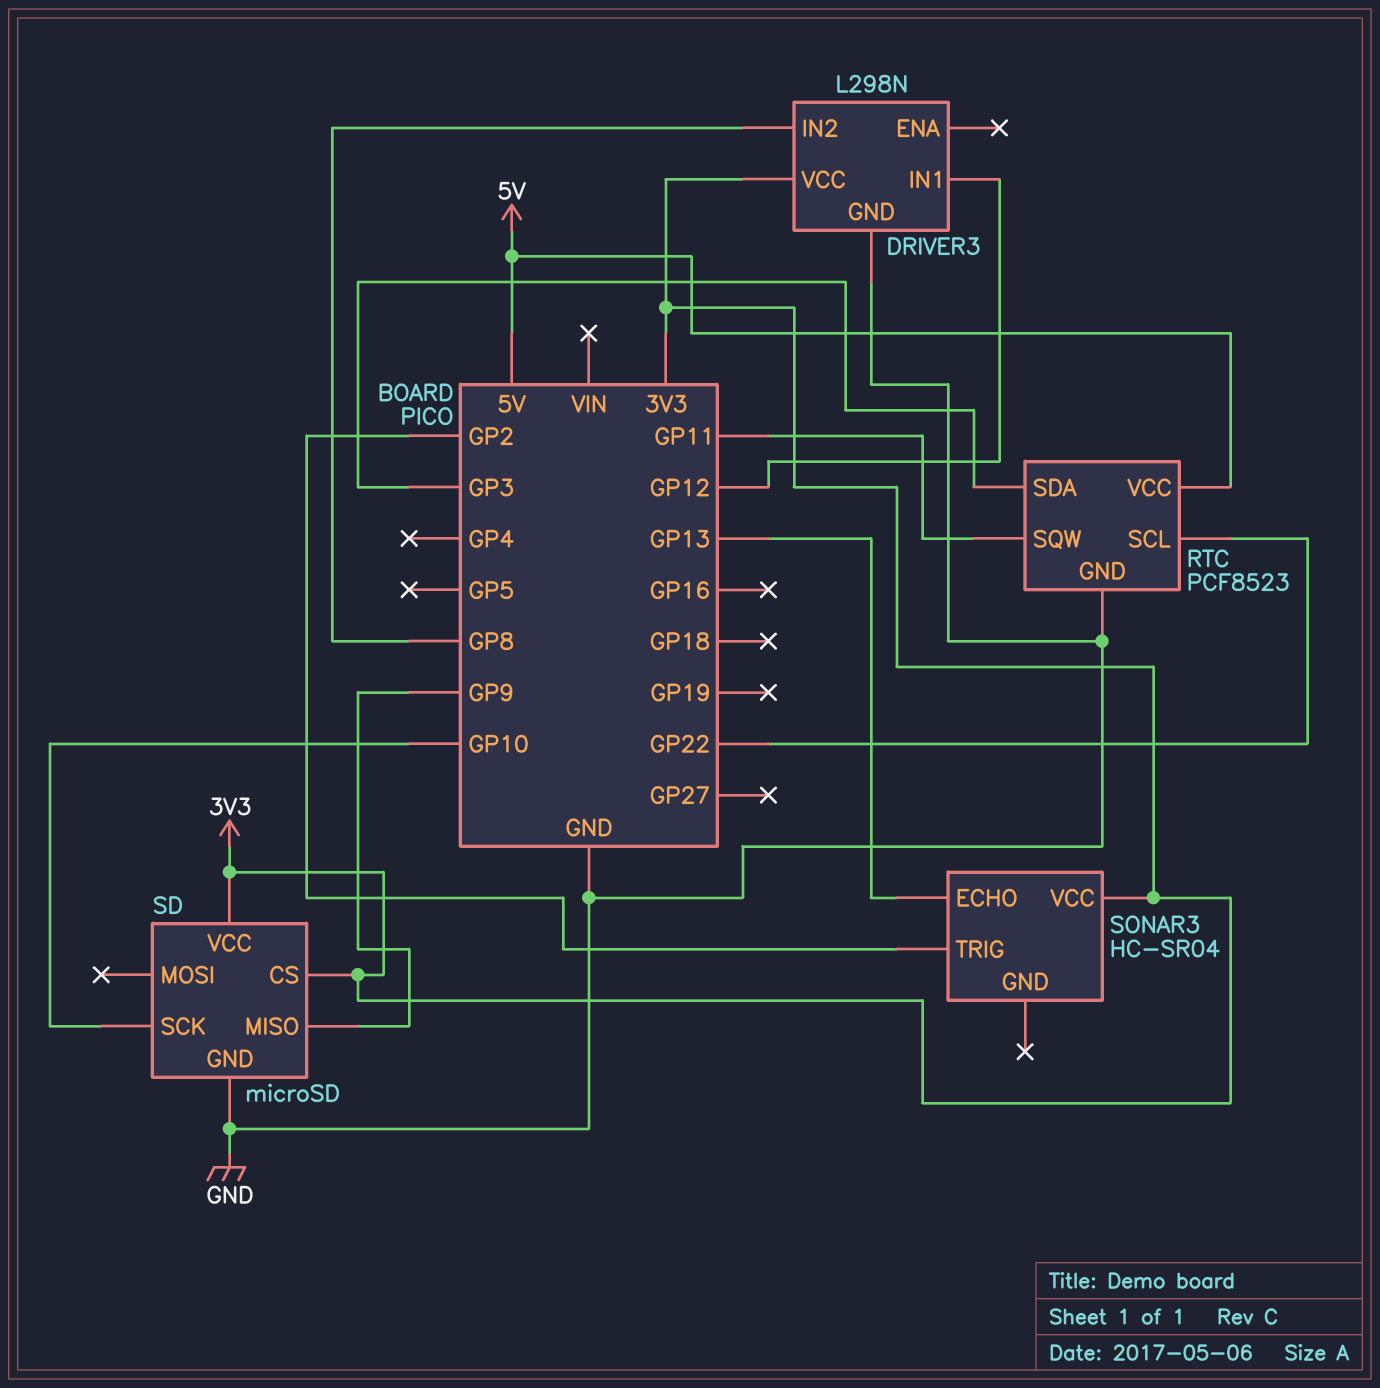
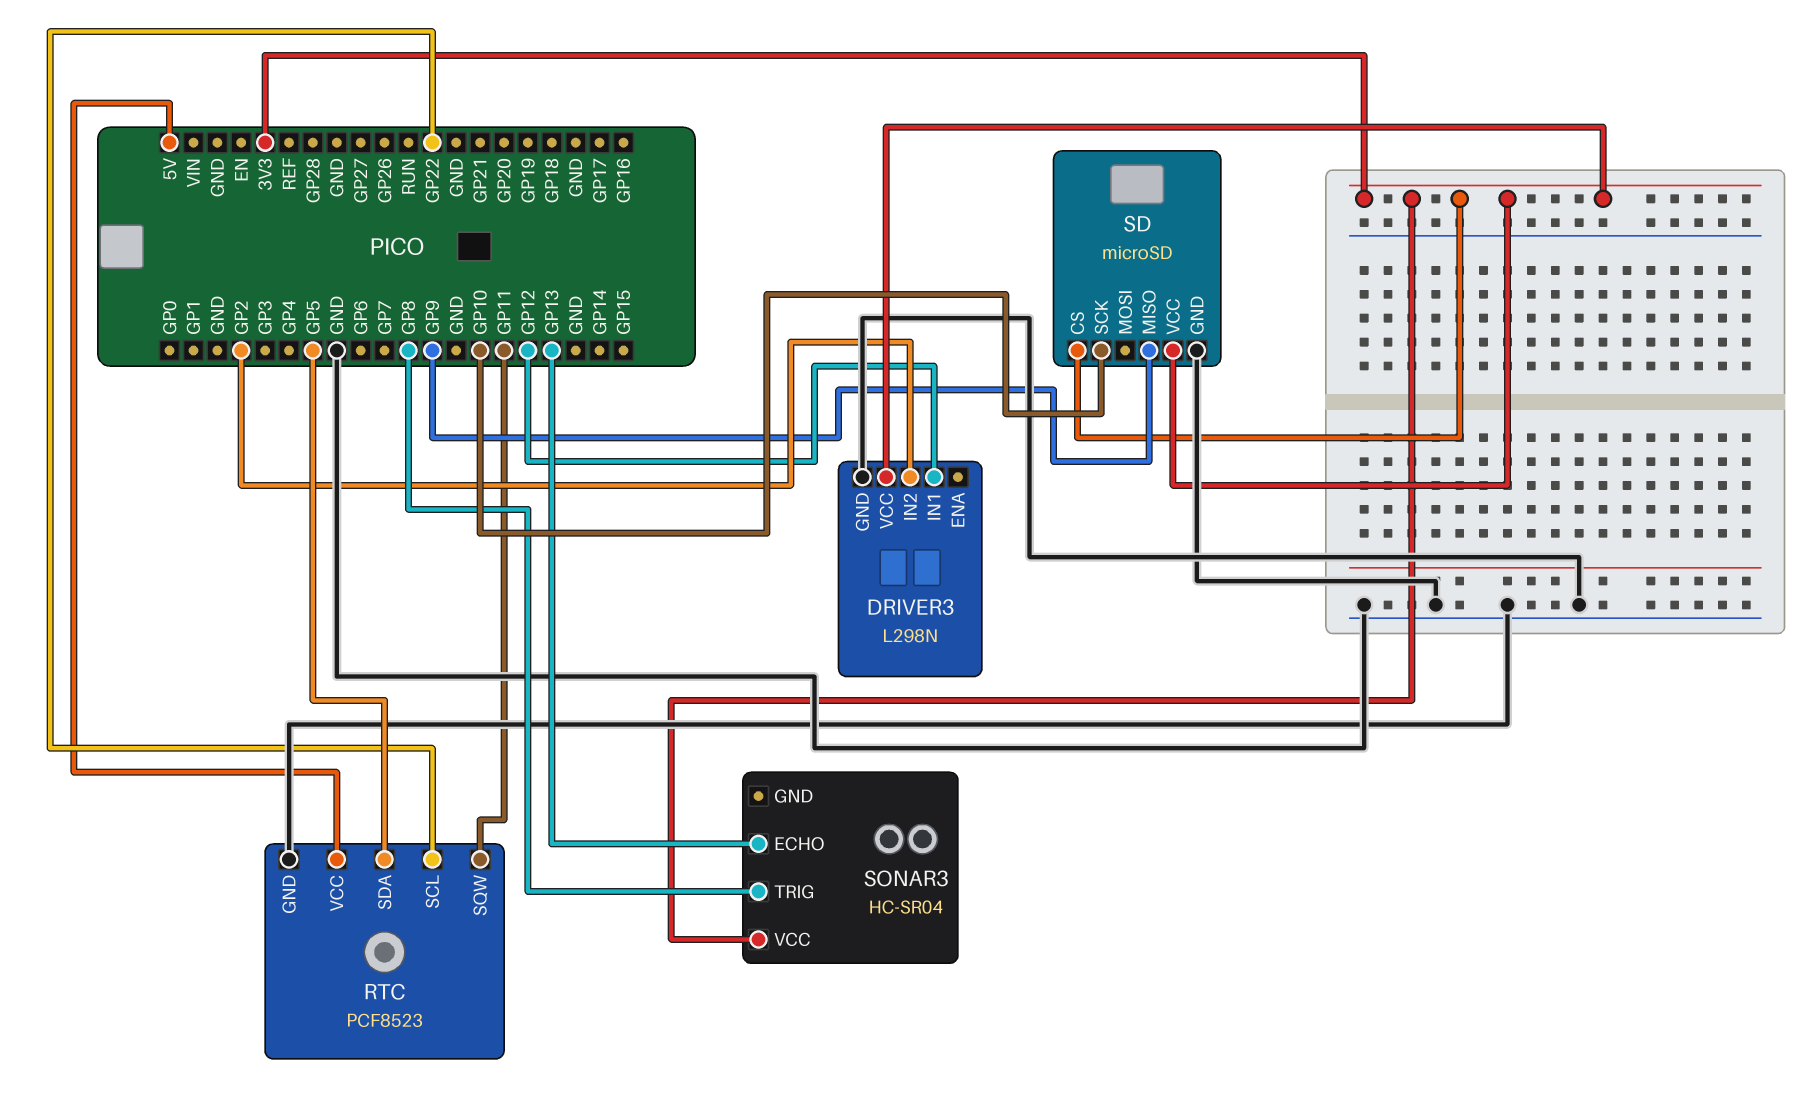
DRIVER3 pin IN2: GP8 -> GP2
RTC pin SDA: GP3 -> GP5
SONAR3 pin TRIG: GP2 -> GP8

